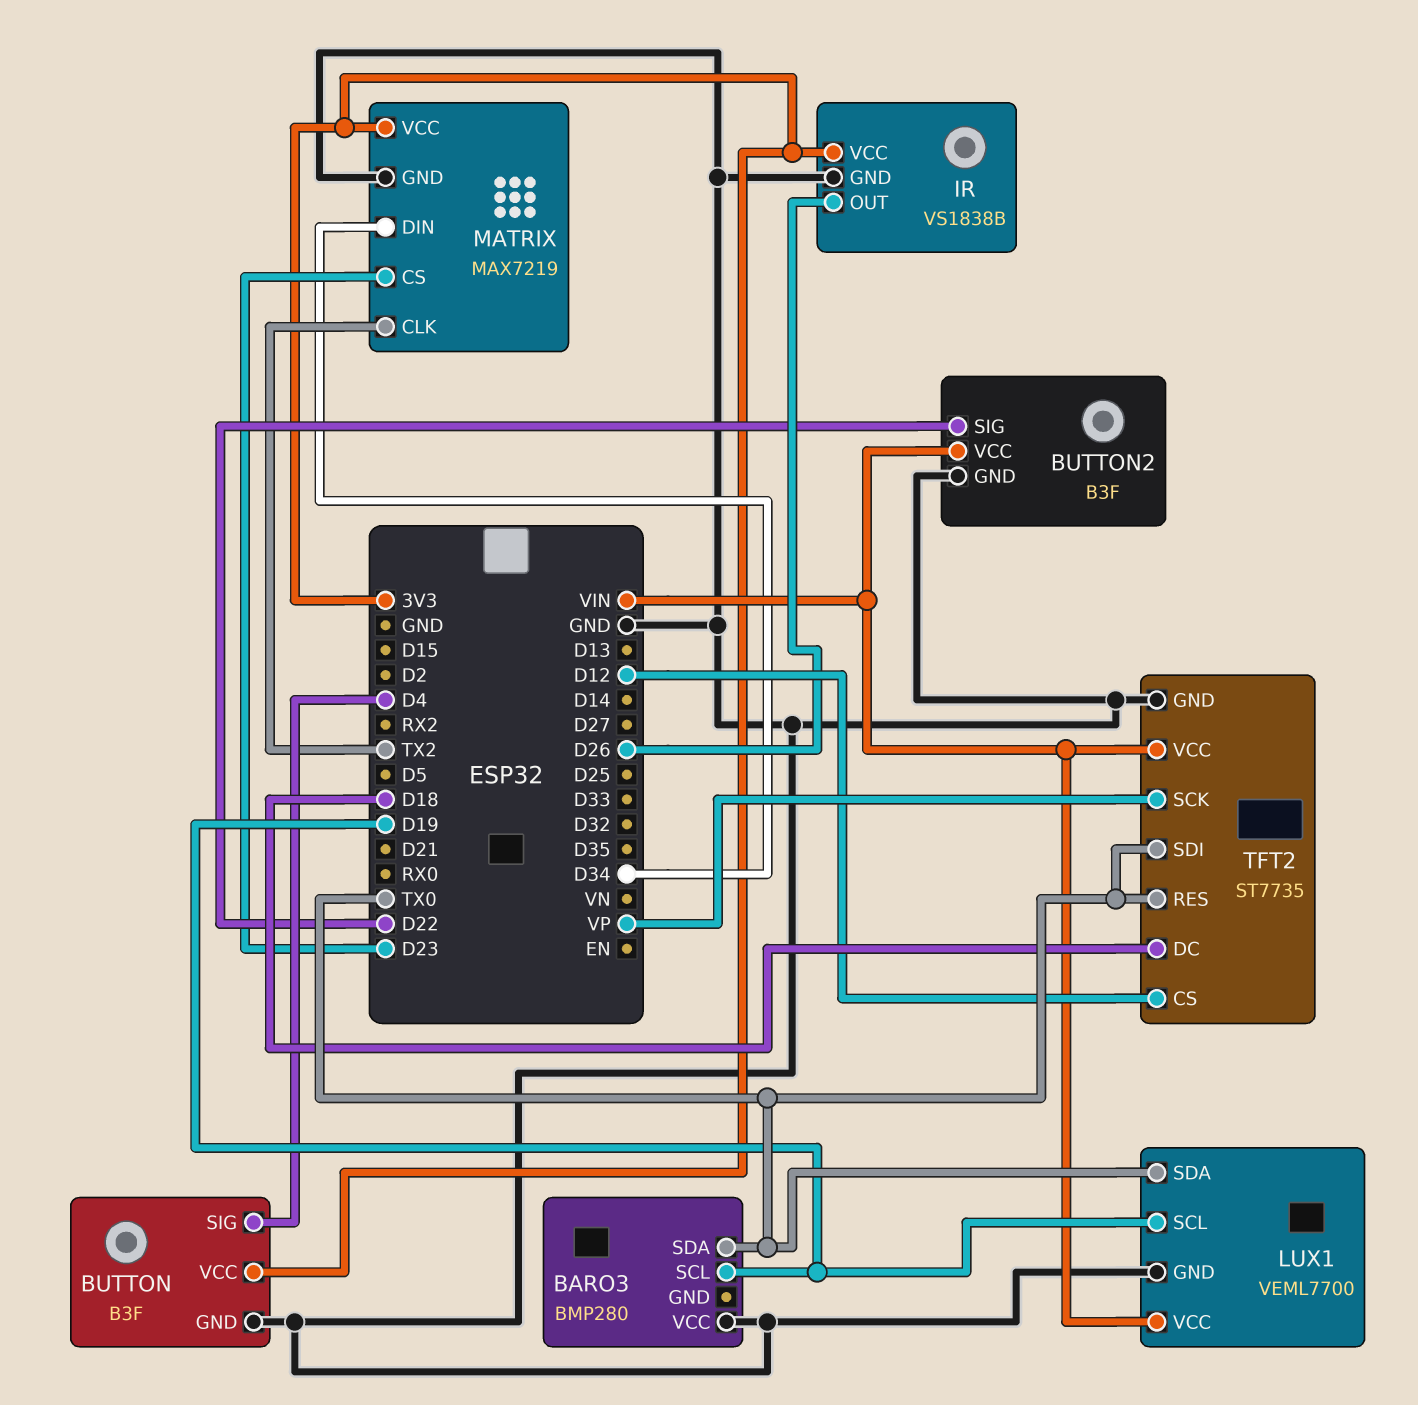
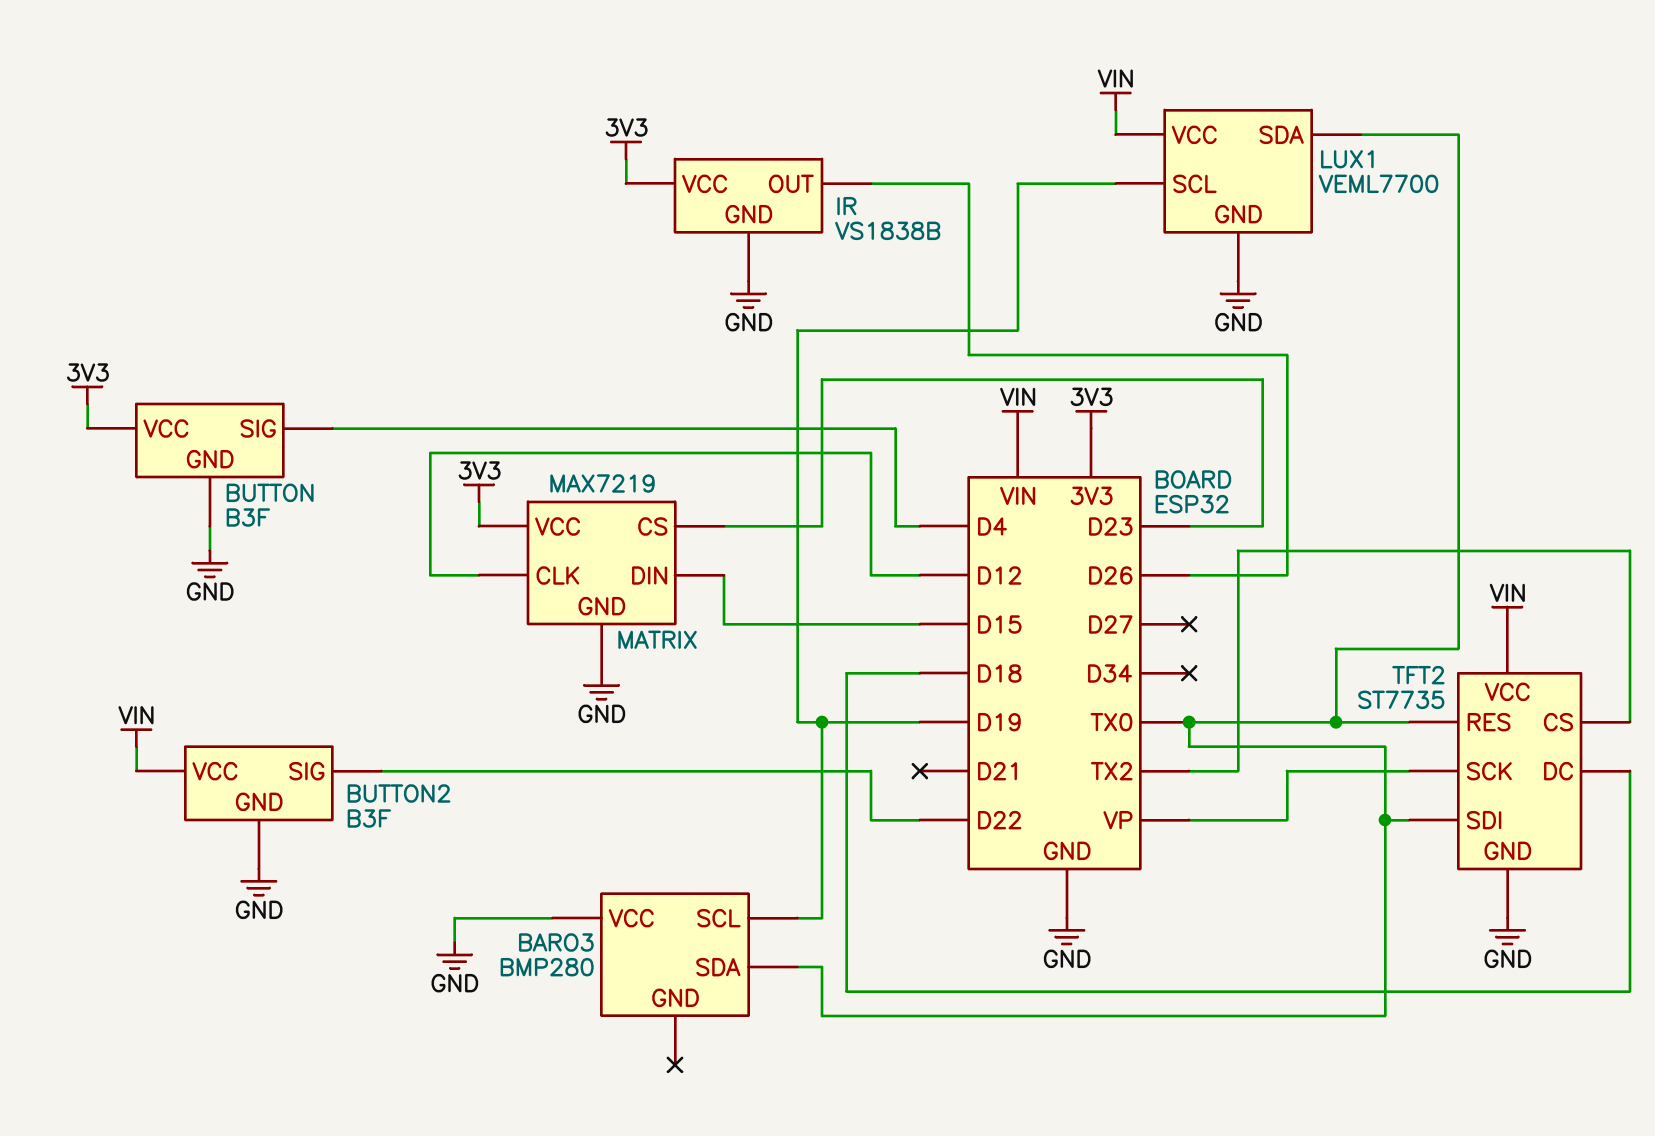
MATRIX pin CLK: TX2 -> D12
MATRIX pin DIN: D34 -> D15
TFT2 pin CS: D12 -> TX2

